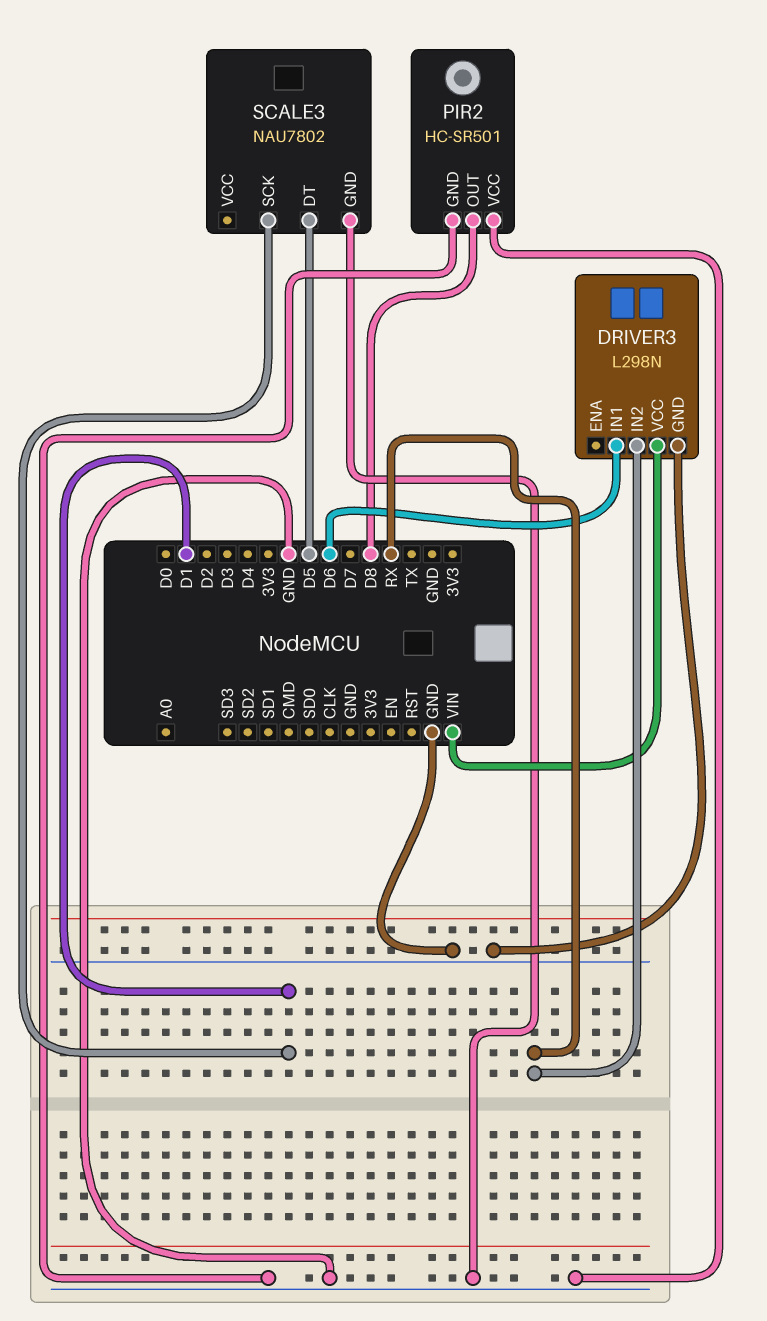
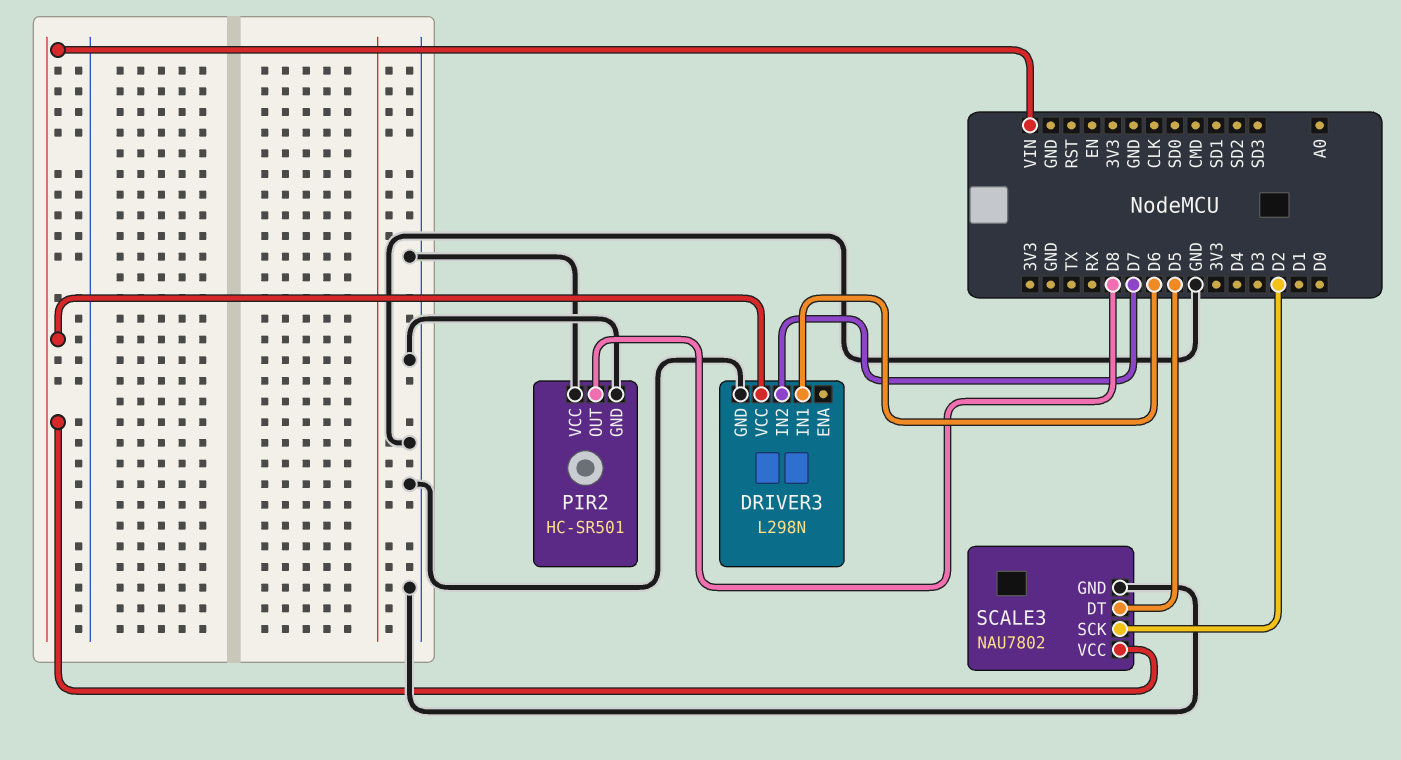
DRIVER3 pin IN2: RX -> D7
SCALE3 pin SCK: D1 -> D2
SCALE3 pin VCC: none -> VIN

